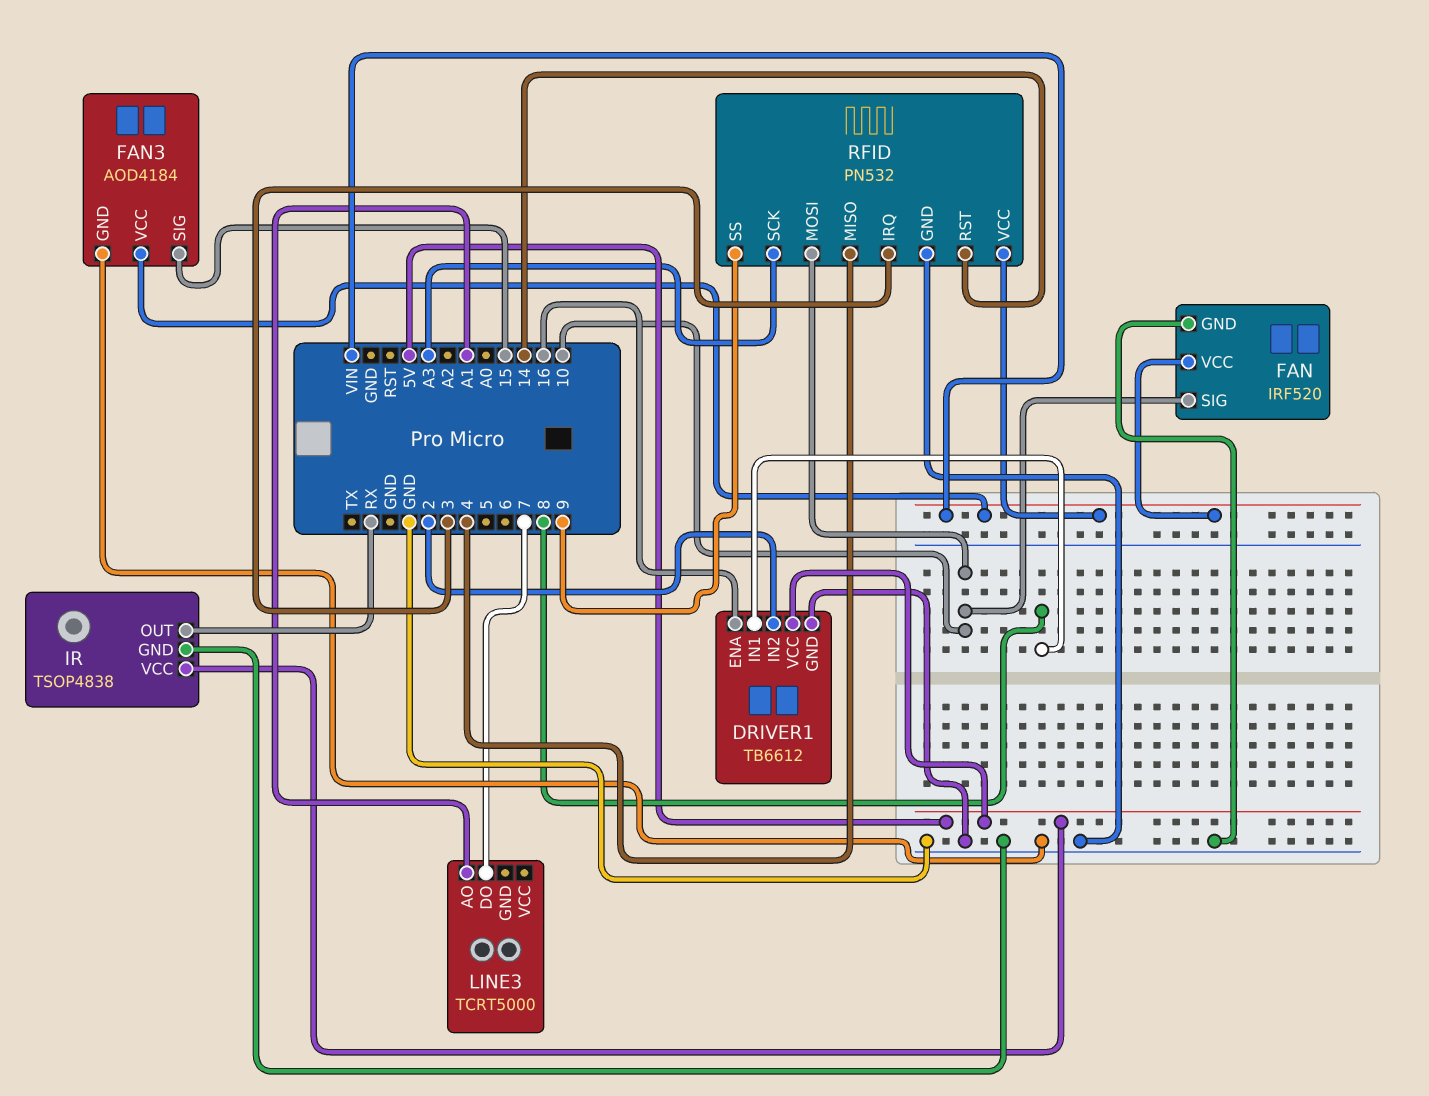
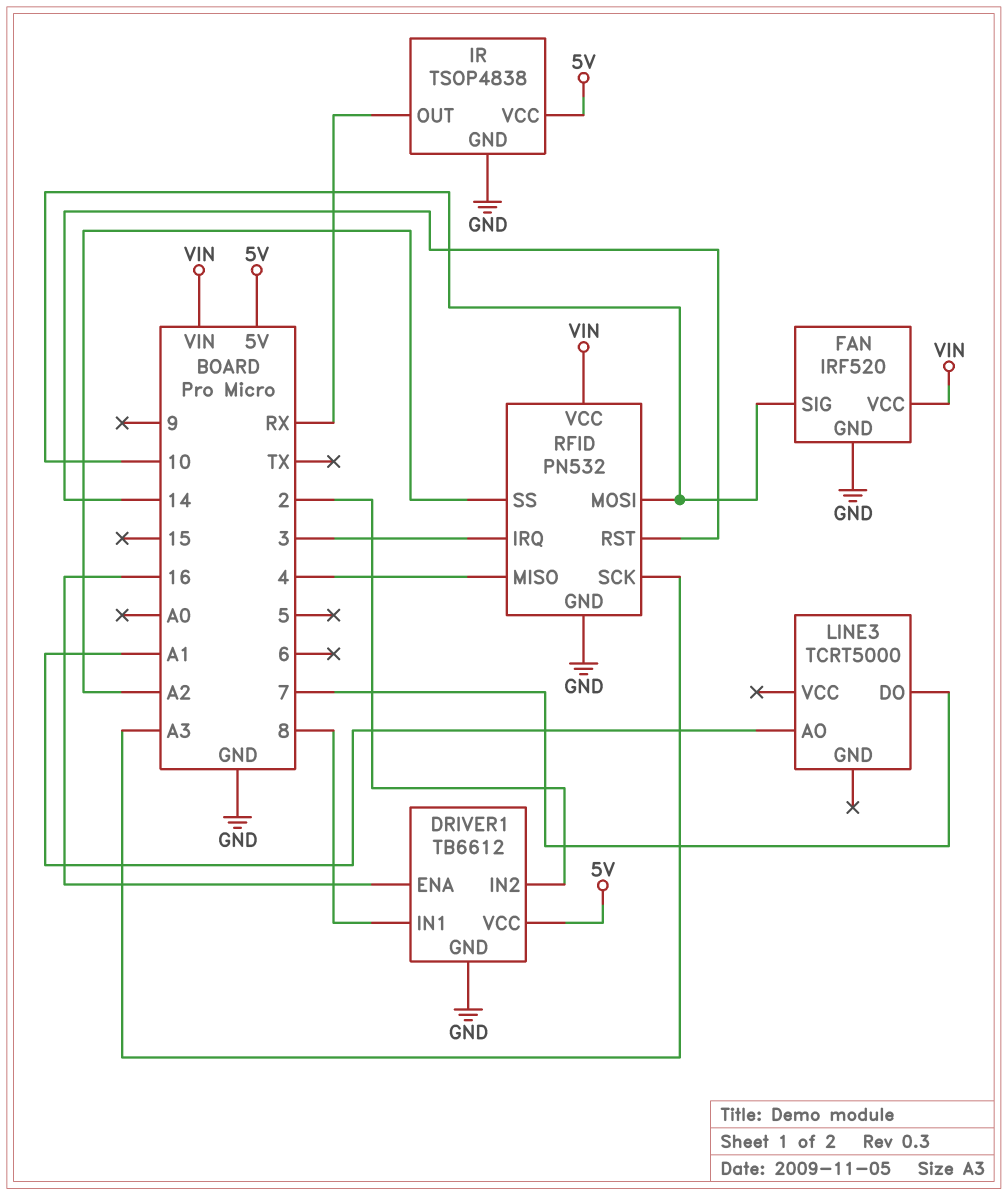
FAN3: AOD4184 -> none
FAN3 pin GND: GND -> none
FAN3 pin SIG: 15 -> none
FAN3 pin VCC: VIN -> none
RFID pin SS: 9 -> A2

